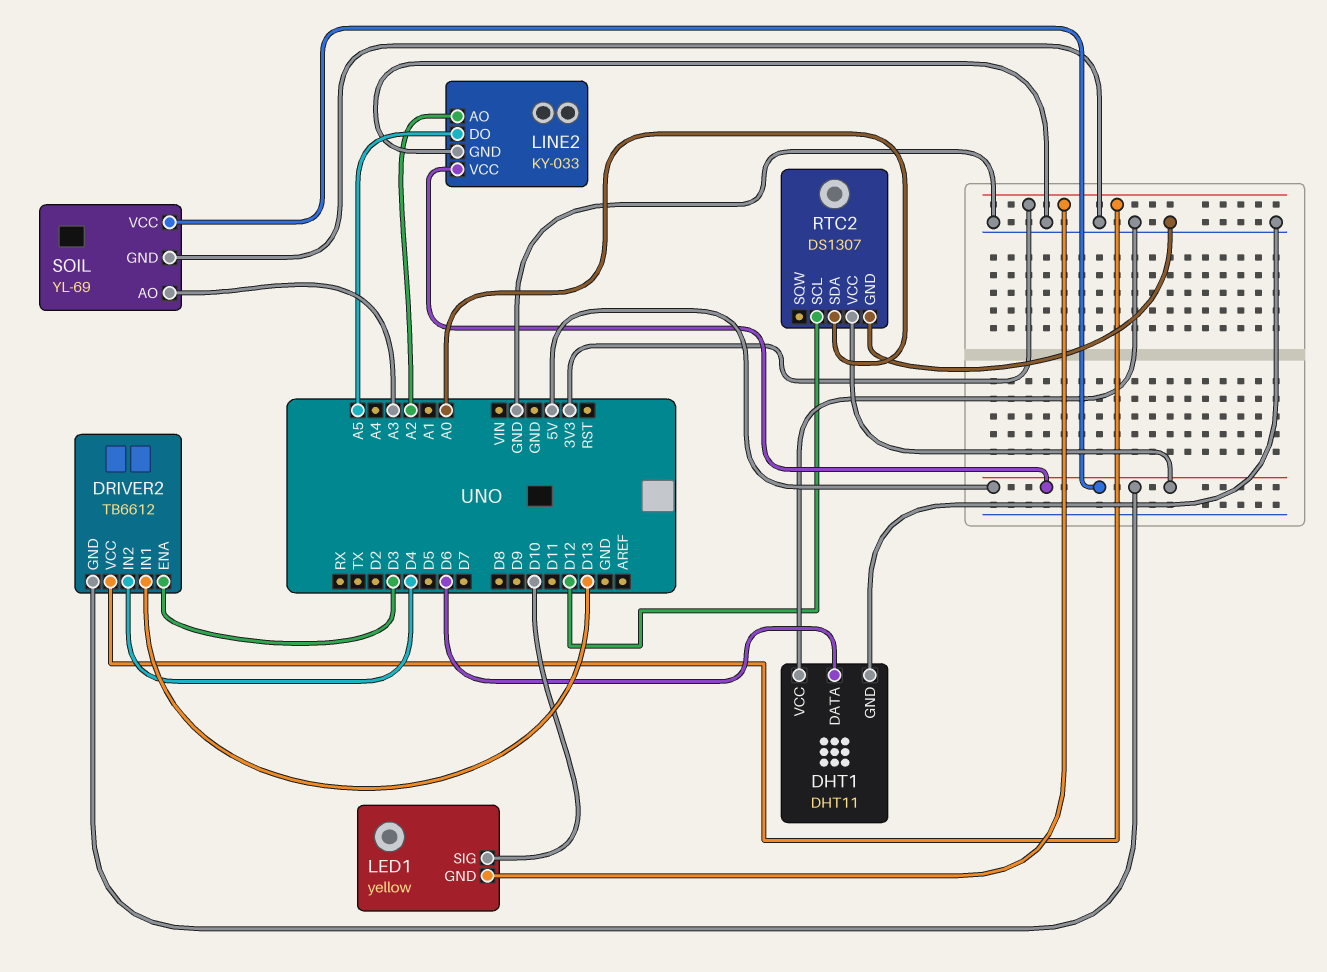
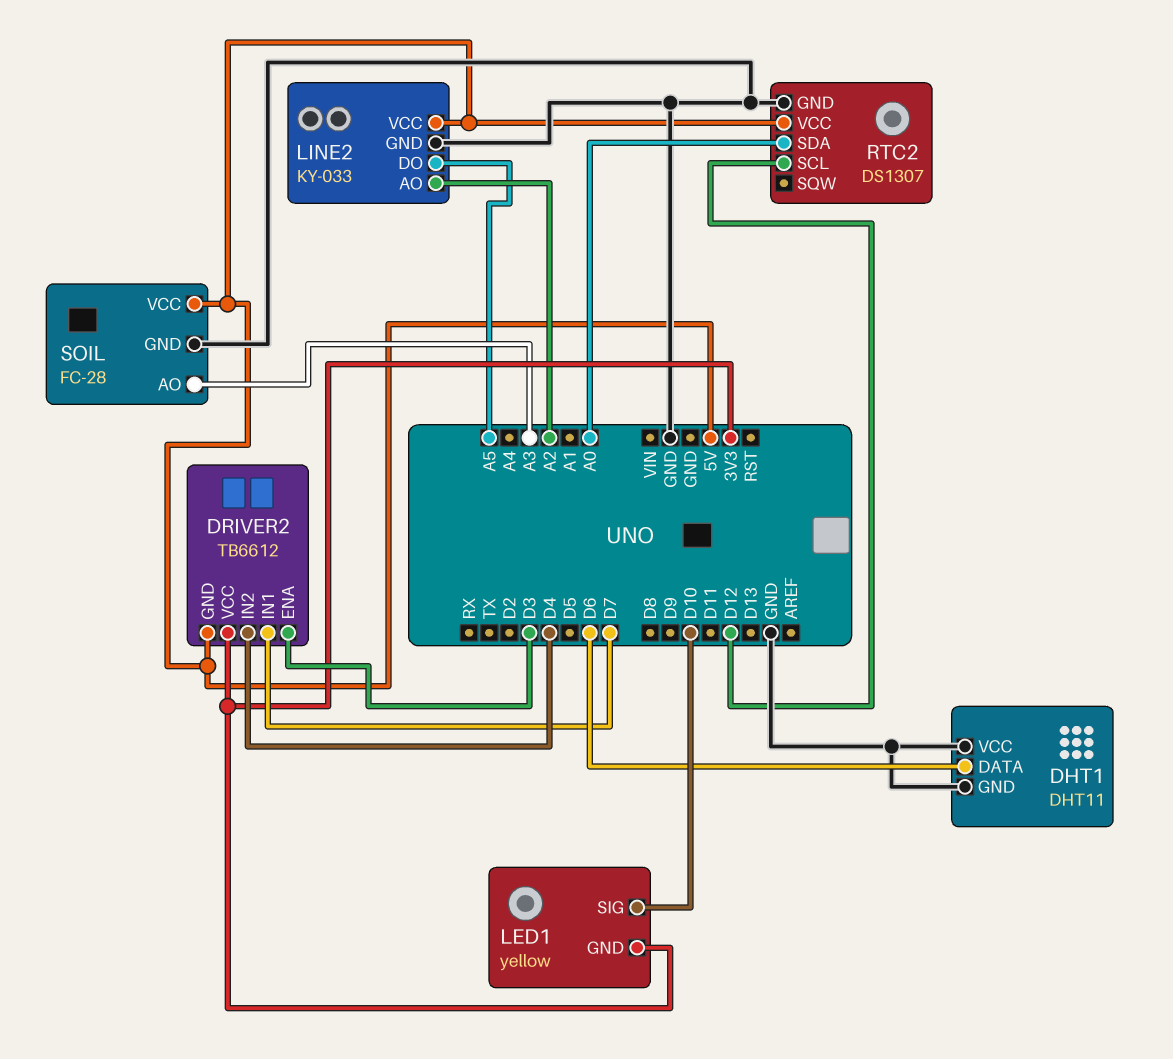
DRIVER2 pin IN1: D13 -> D7
SOIL: YL-69 -> FC-28

